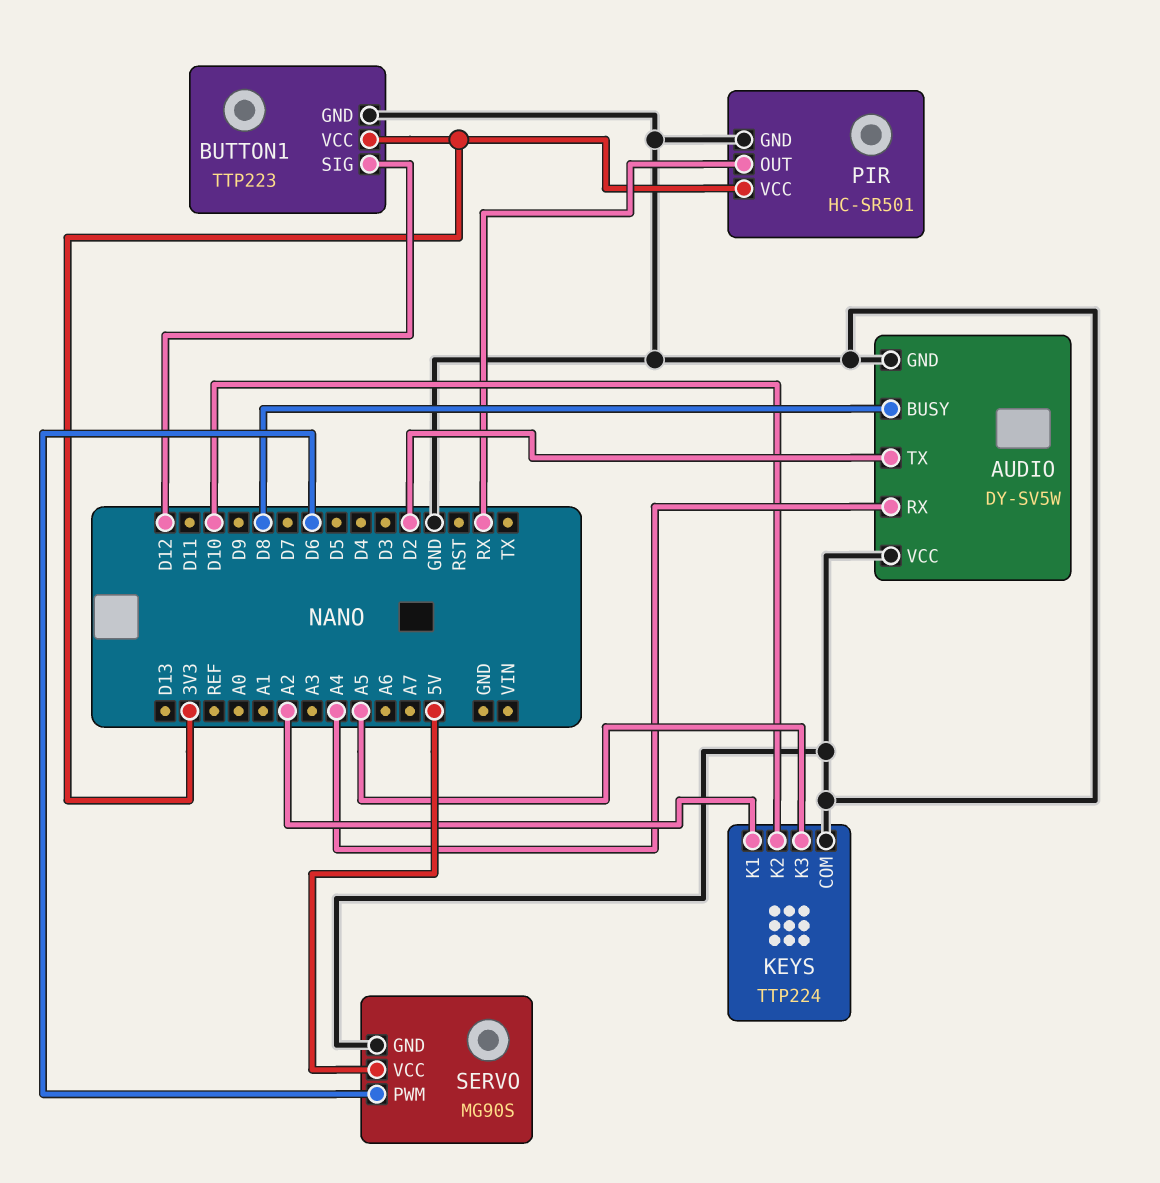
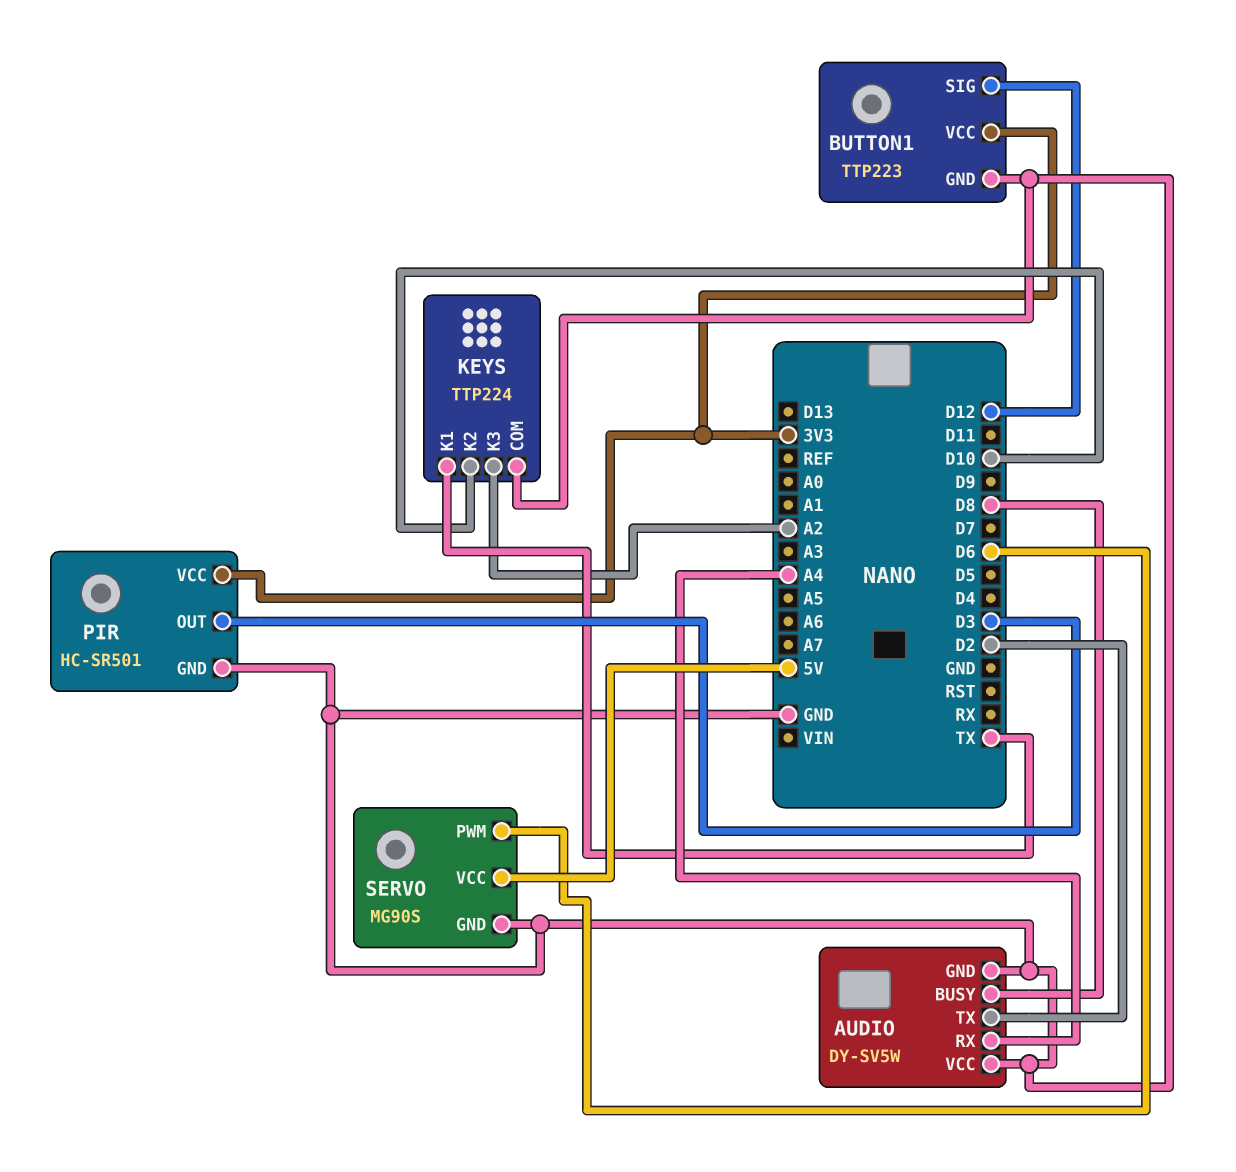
KEYS pin K1: A2 -> TX
KEYS pin K3: A5 -> A2
PIR pin OUT: RX -> D3

